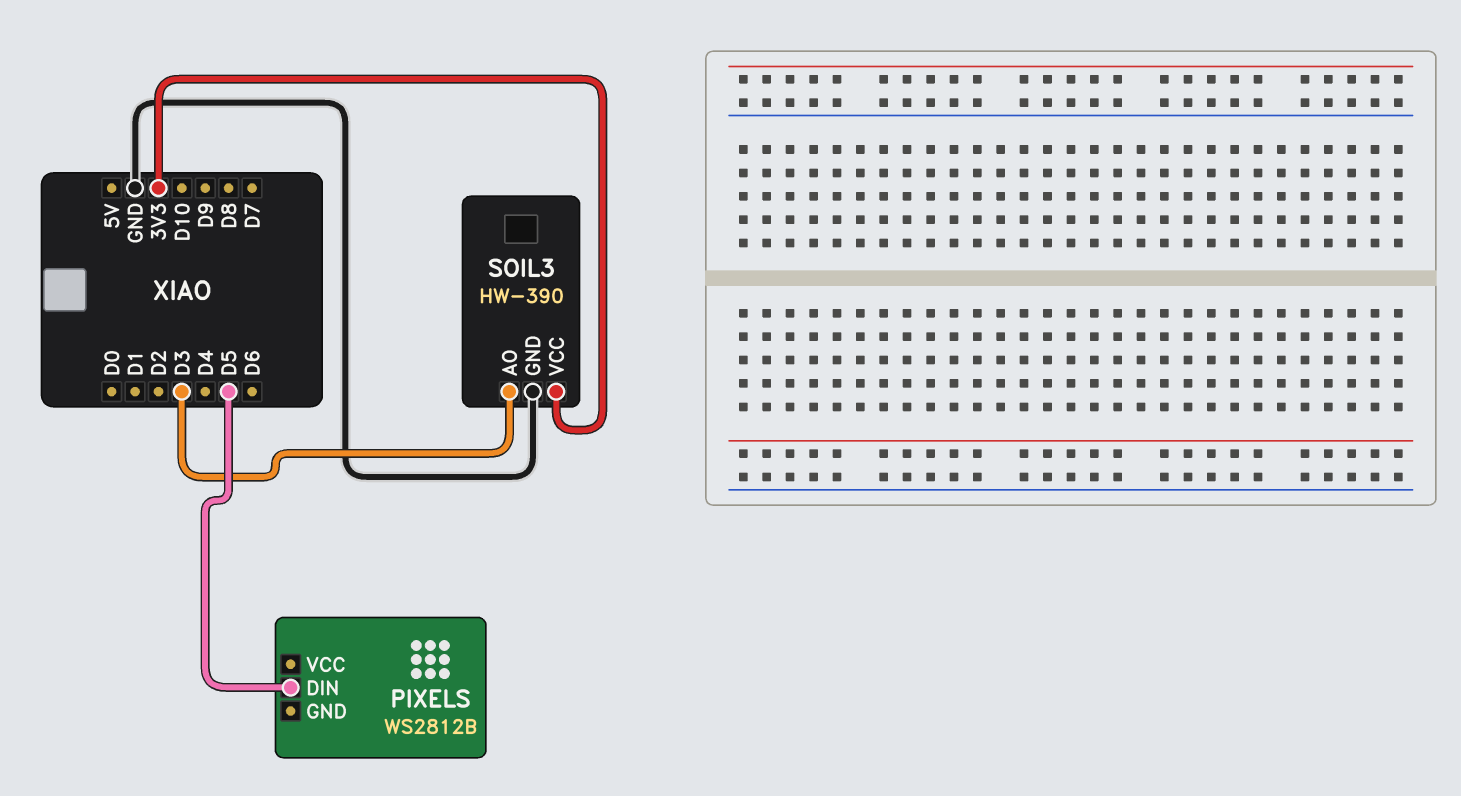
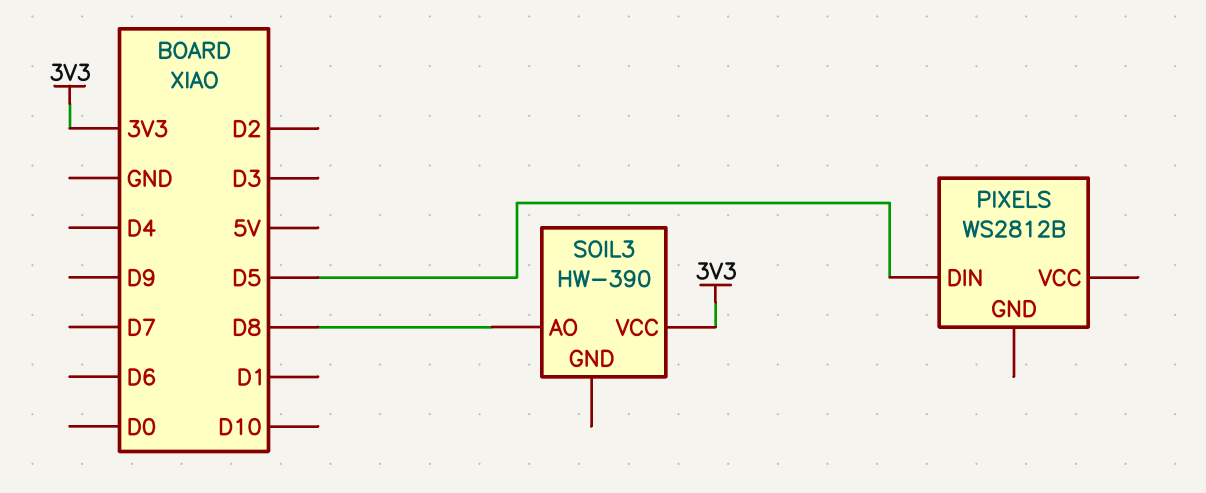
SOIL3 pin AO: D3 -> D8
SOIL3 pin GND: GND -> none

